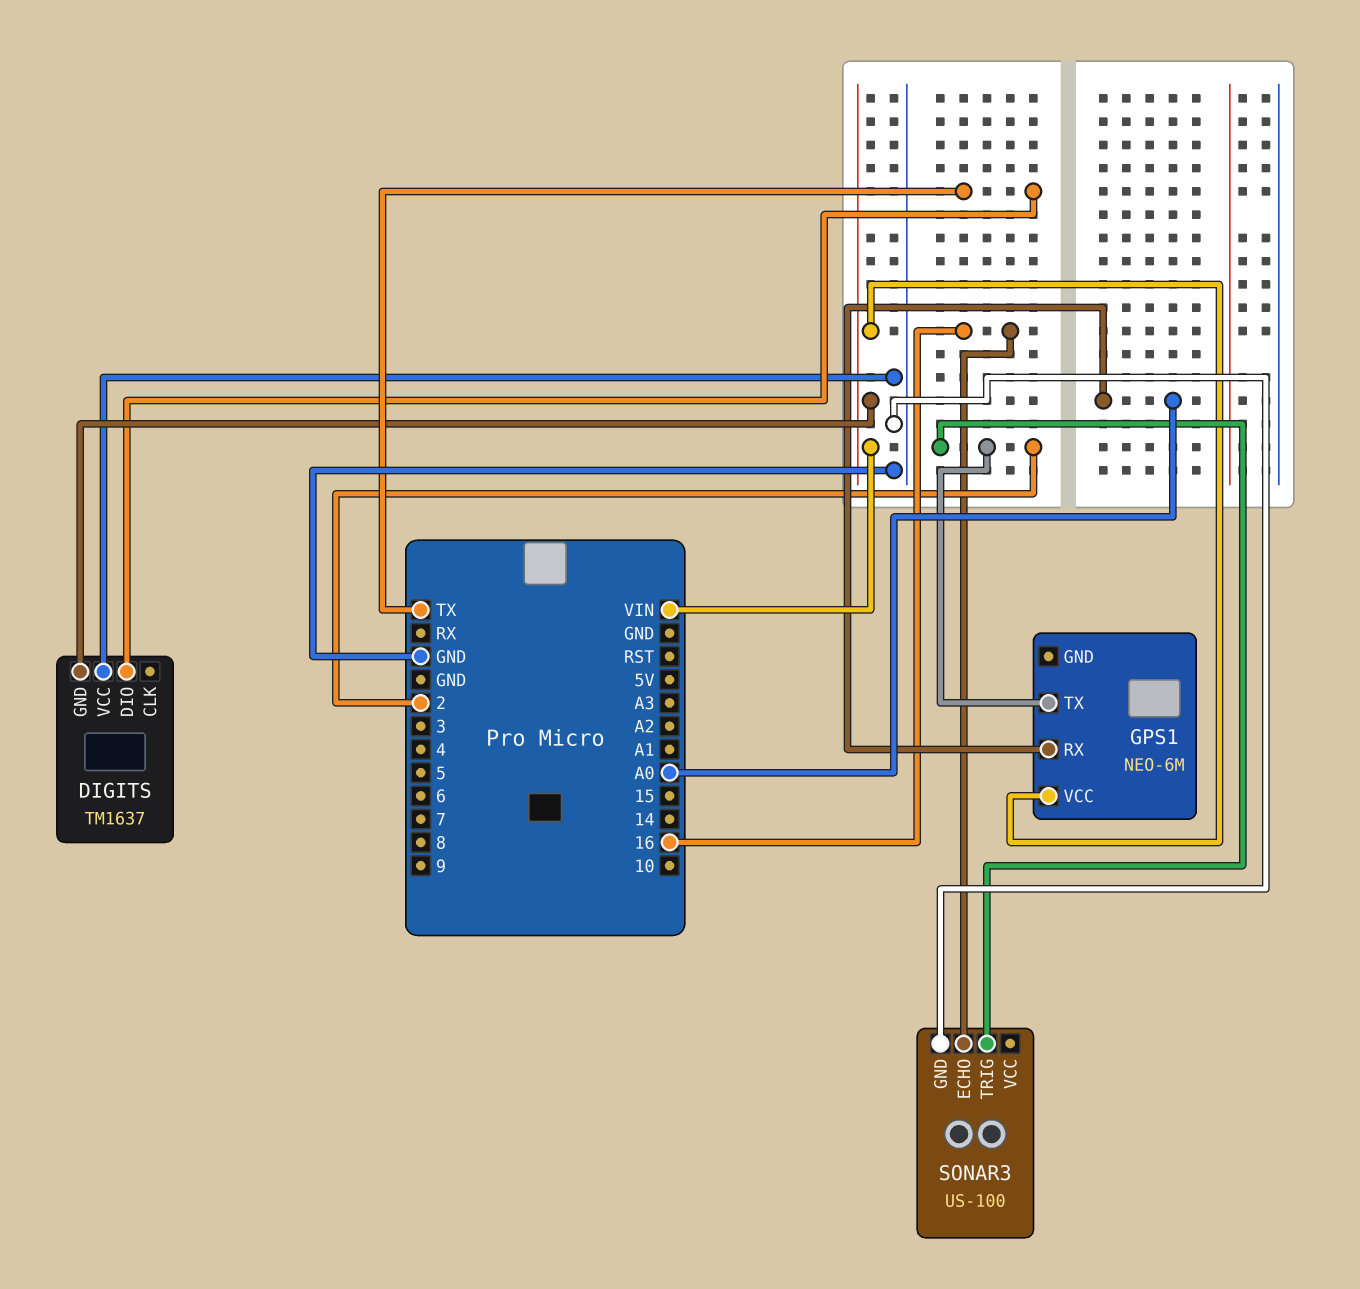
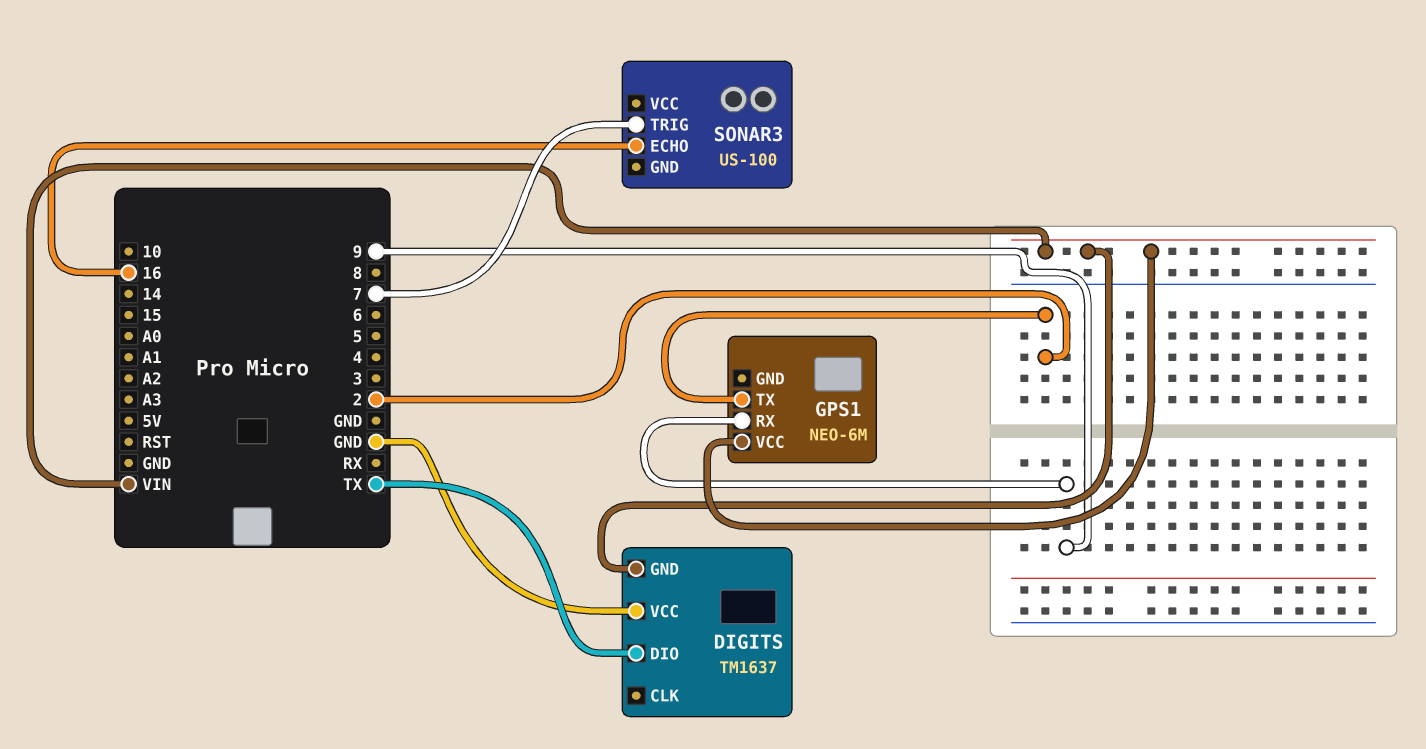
GPS1 pin RX: A0 -> 9
SONAR3 pin GND: GND -> none
SONAR3 pin TRIG: 2 -> 7

